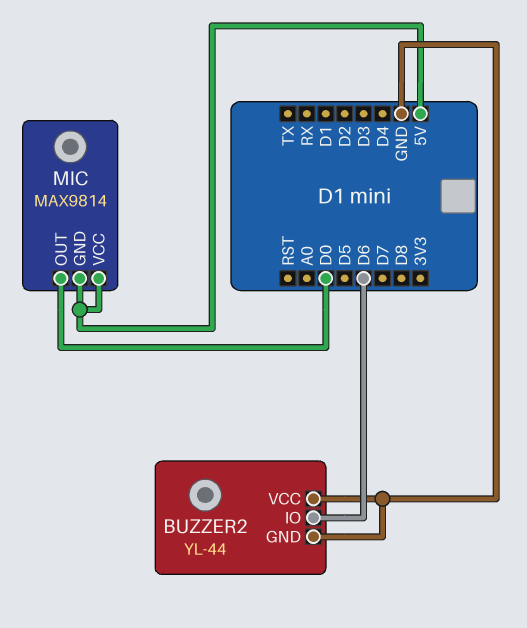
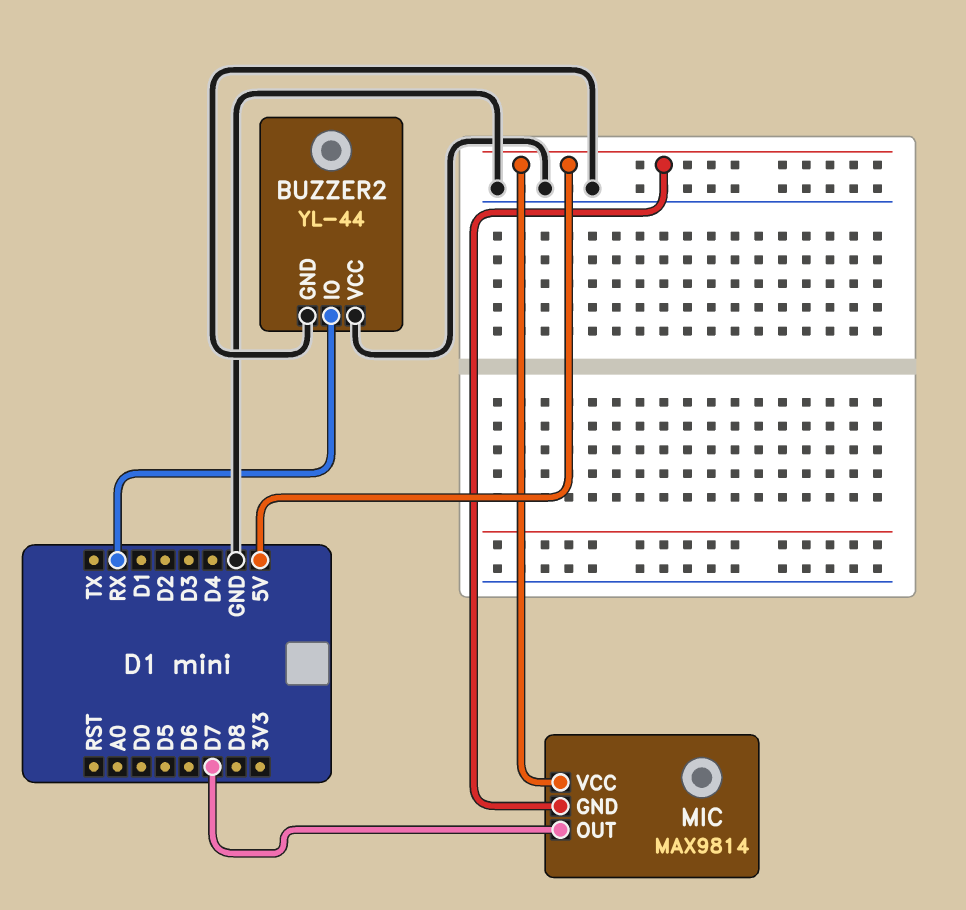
BUZZER2 pin IO: D6 -> RX
MIC pin OUT: D0 -> D7

